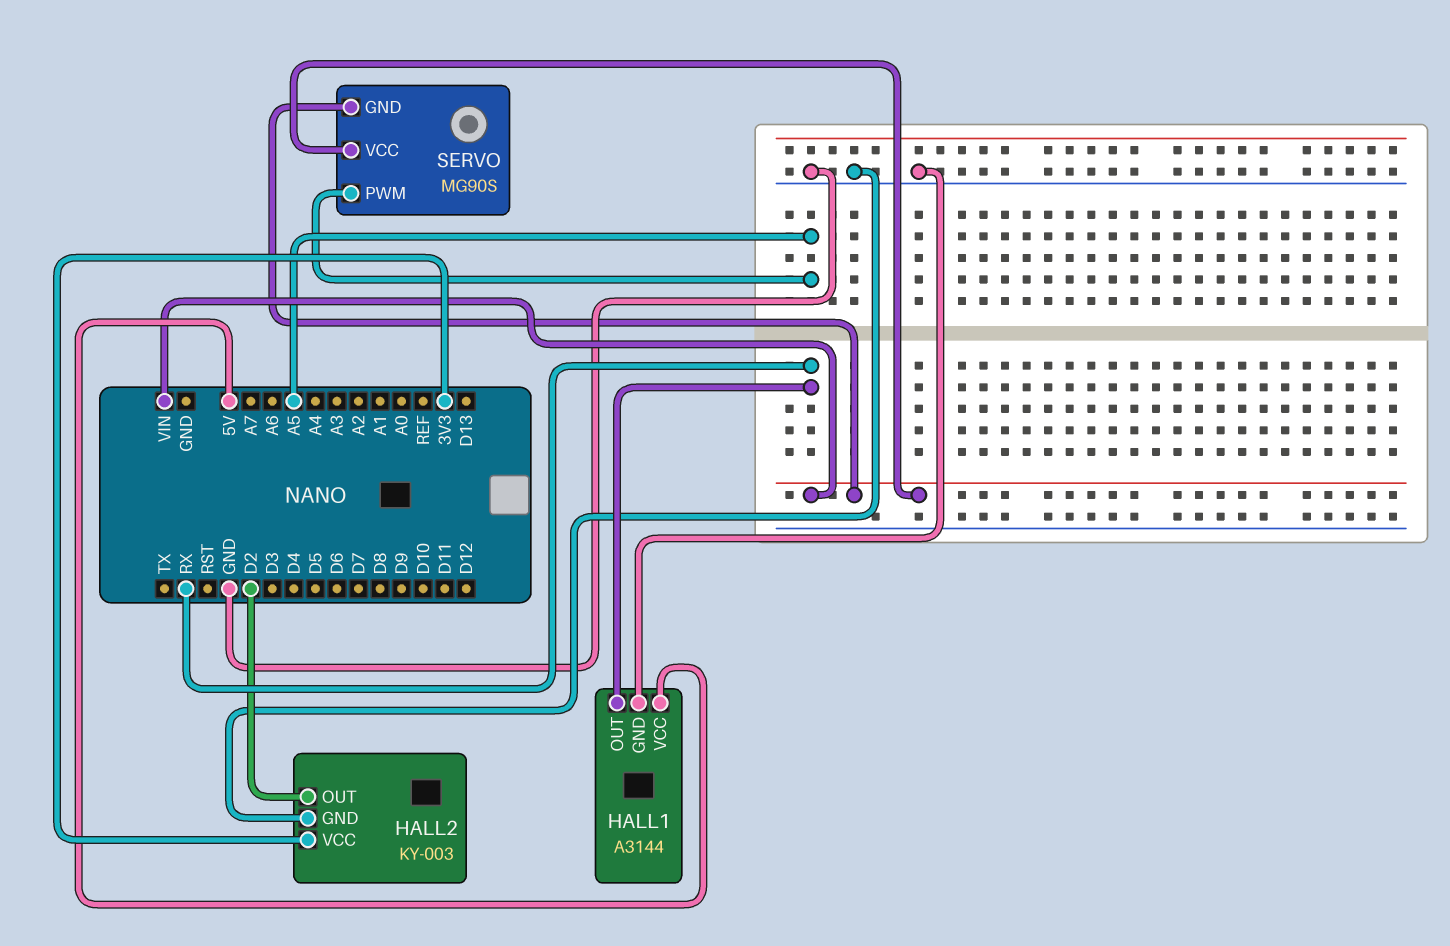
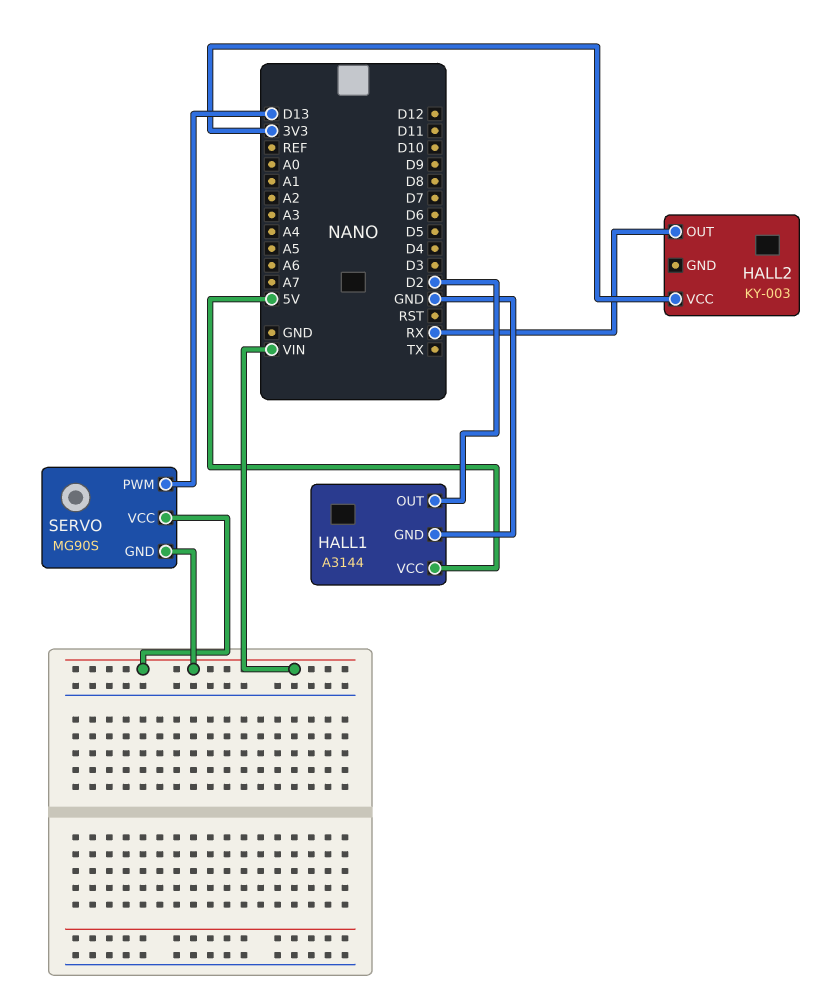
HALL1 pin OUT: RX -> D2
HALL2 pin GND: GND -> none
HALL2 pin OUT: D2 -> RX
SERVO pin PWM: A5 -> D13

